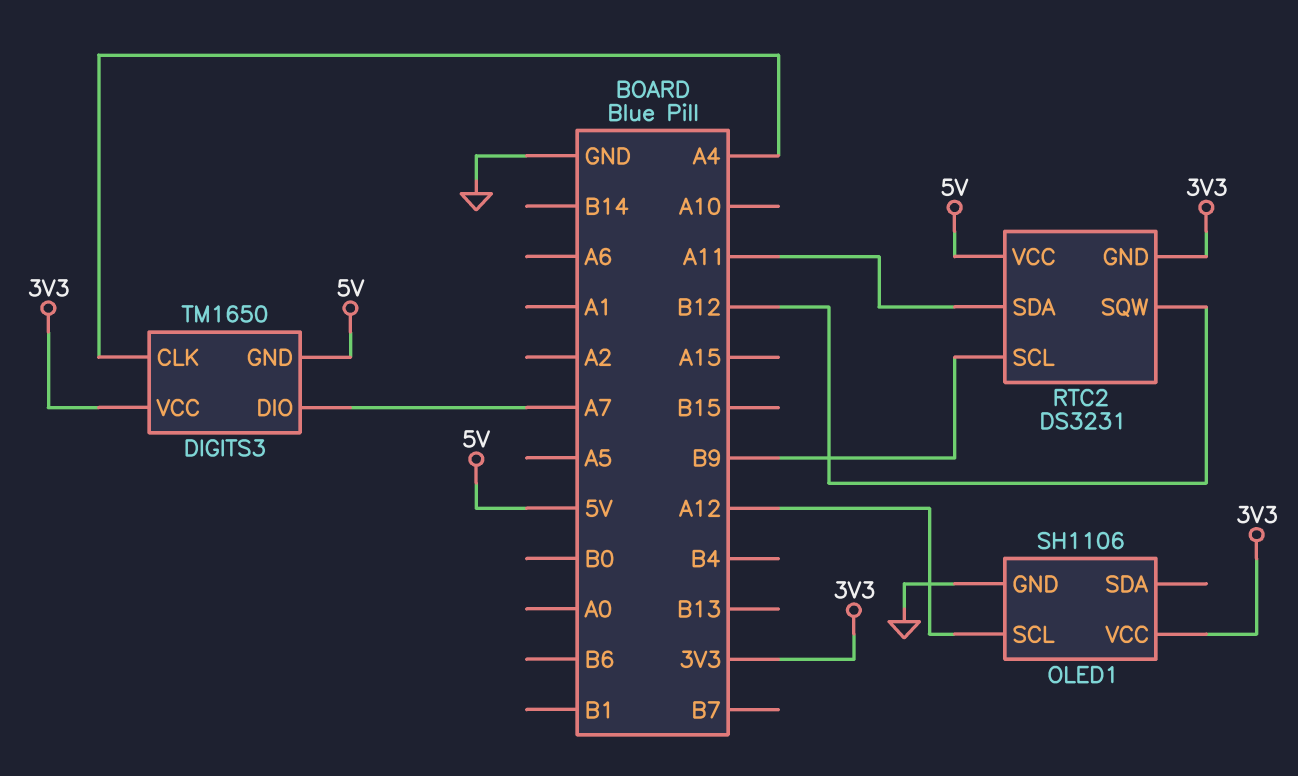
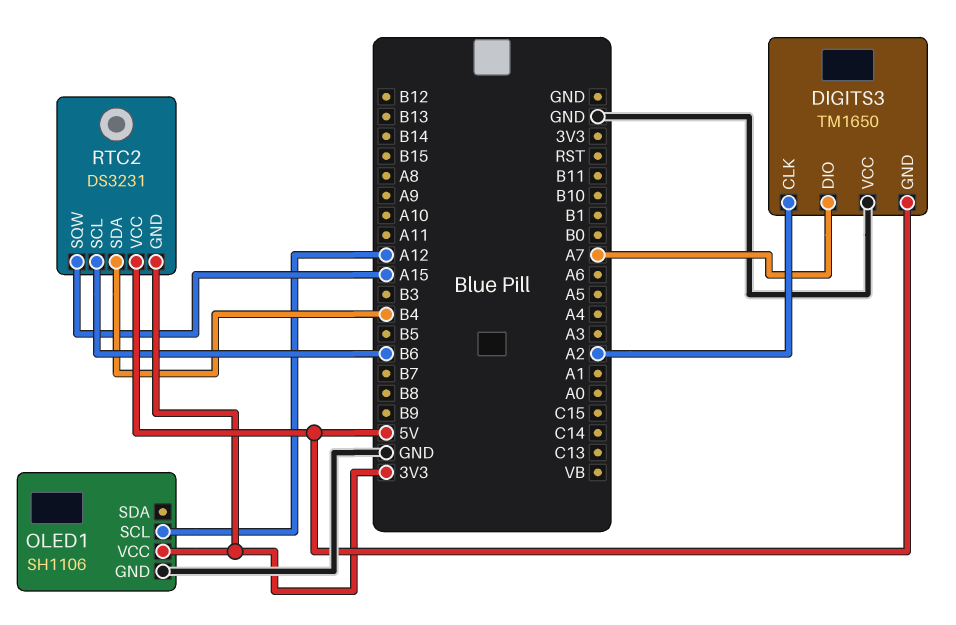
DIGITS3 pin CLK: A4 -> A2
DIGITS3 pin VCC: 3V3 -> GND
RTC2 pin SCL: B9 -> B6
RTC2 pin SDA: A11 -> B4
RTC2 pin SQW: B12 -> A15

